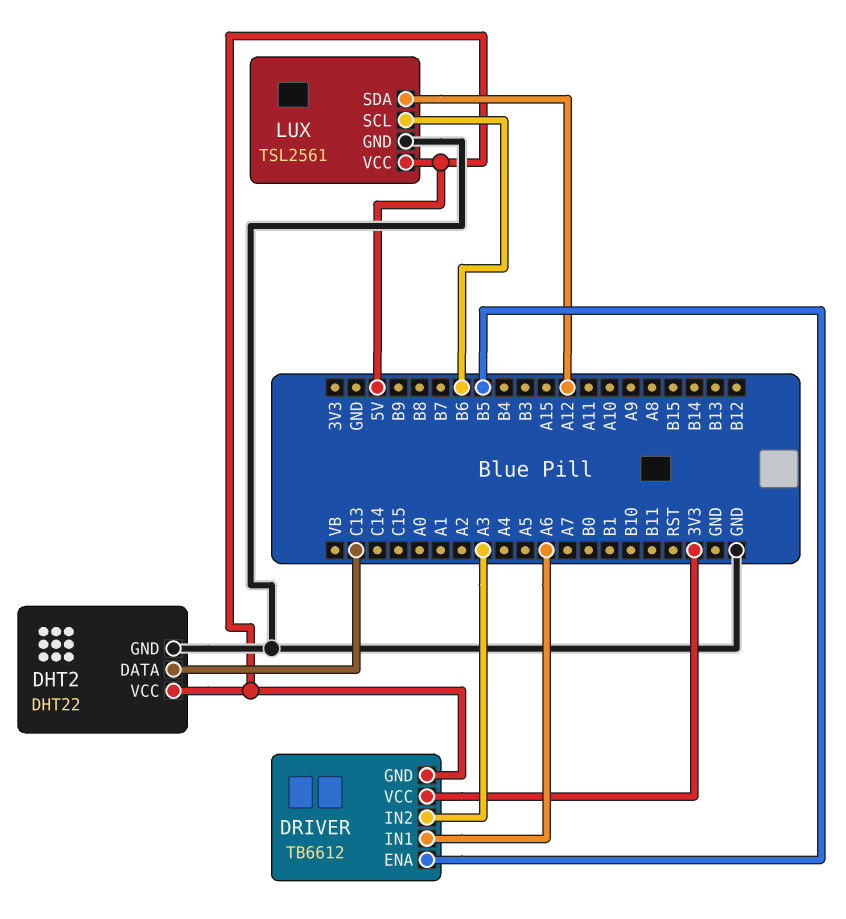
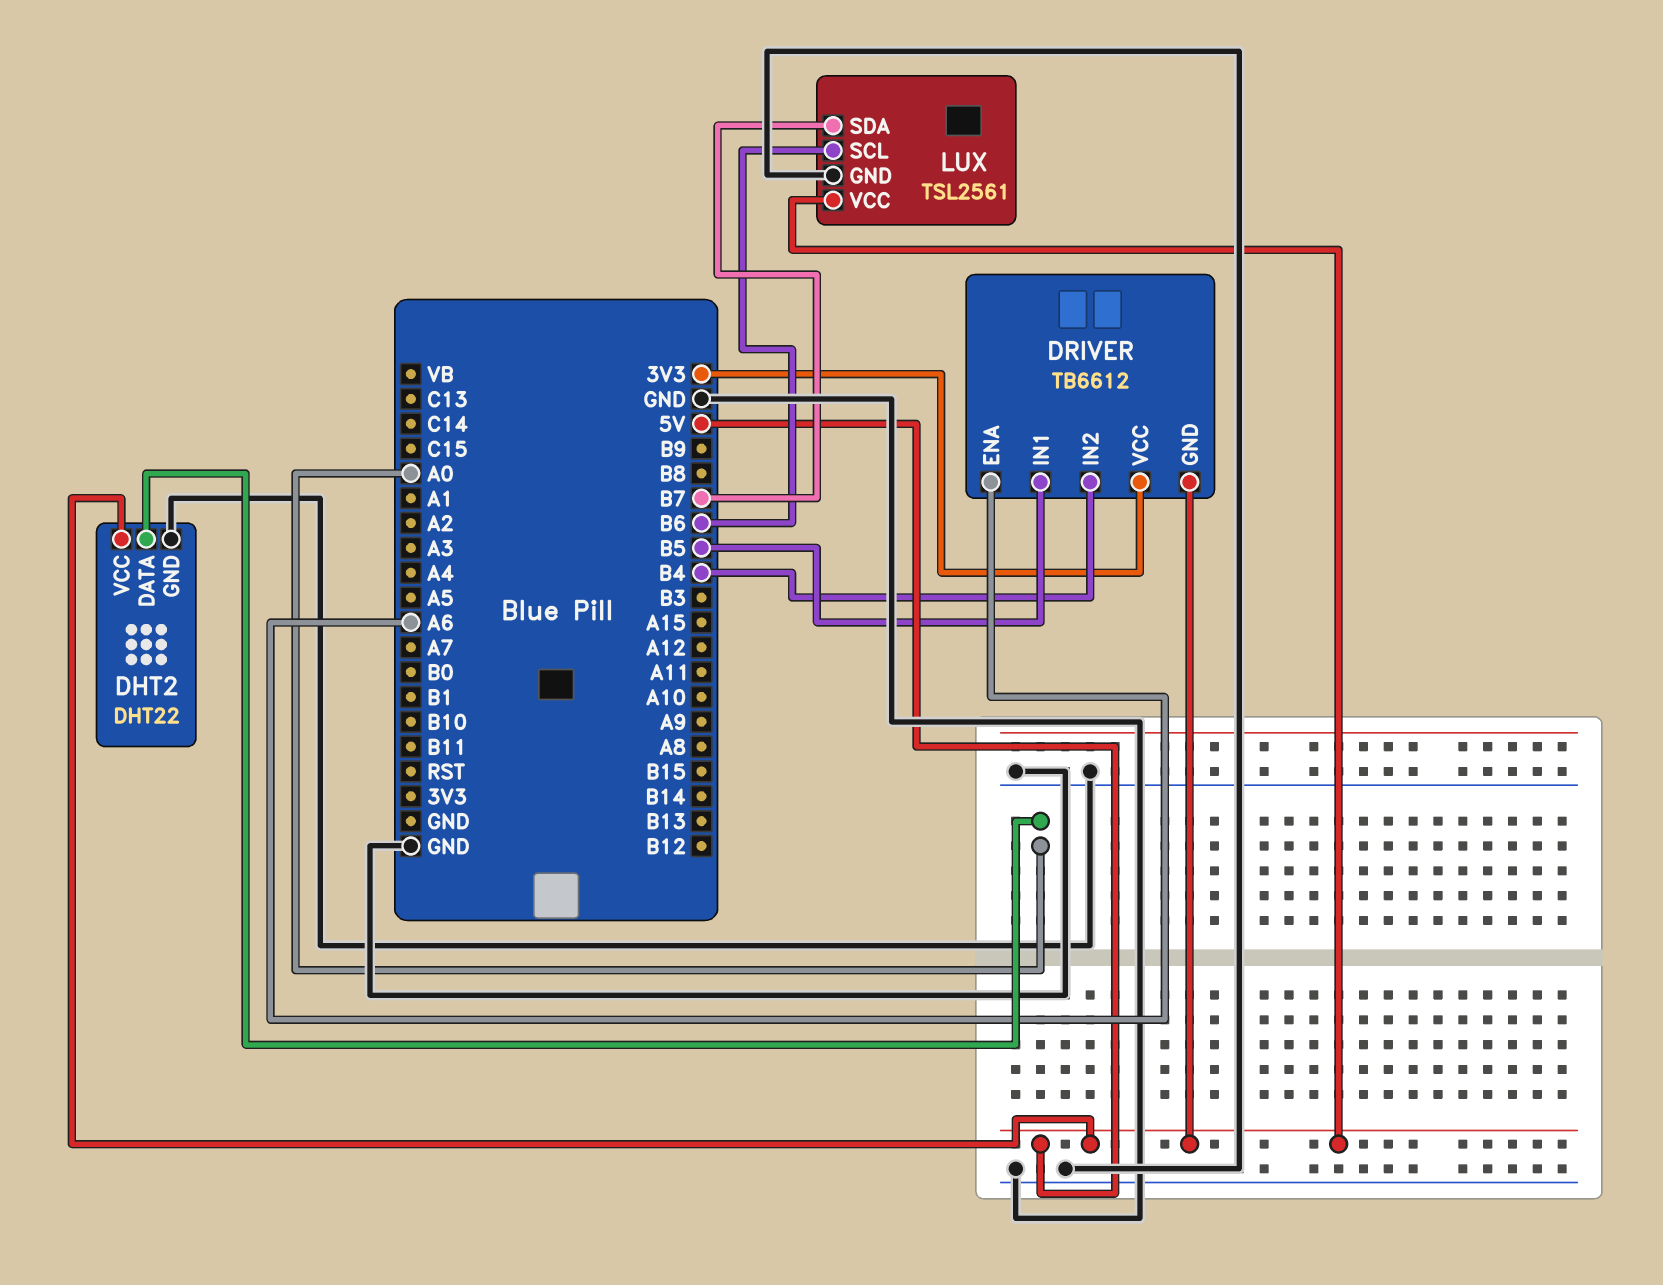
DHT2 pin DATA: C13 -> A0
DRIVER pin ENA: B5 -> A6
DRIVER pin IN1: A6 -> B5
DRIVER pin IN2: A3 -> B4
LUX pin SDA: A12 -> B7

